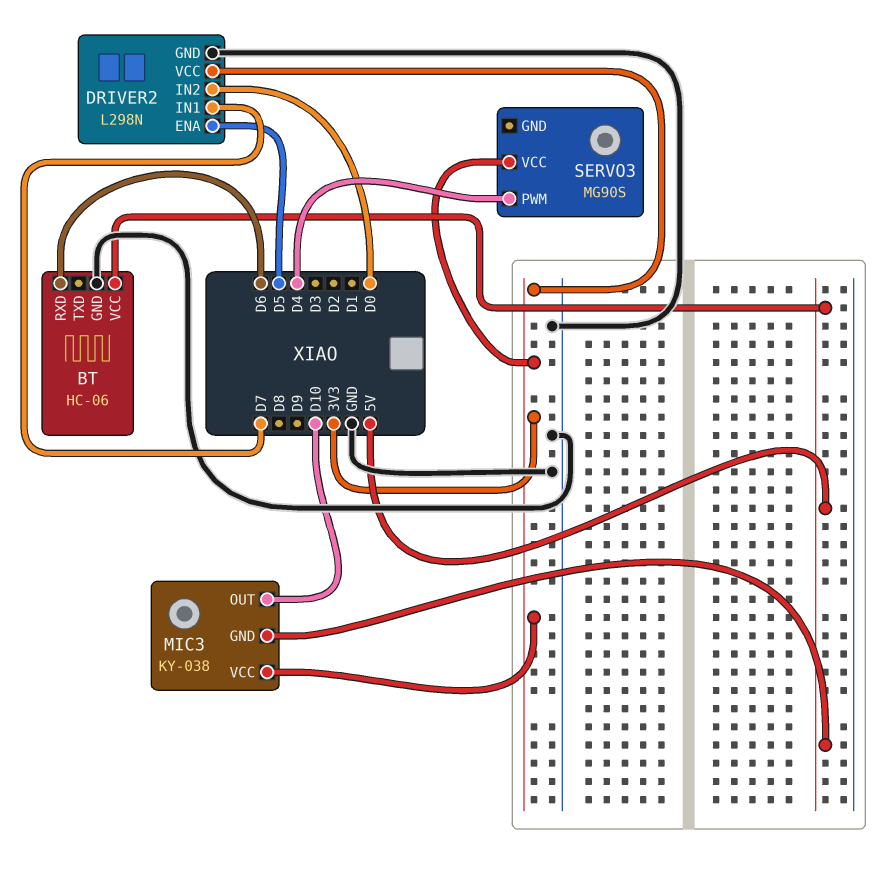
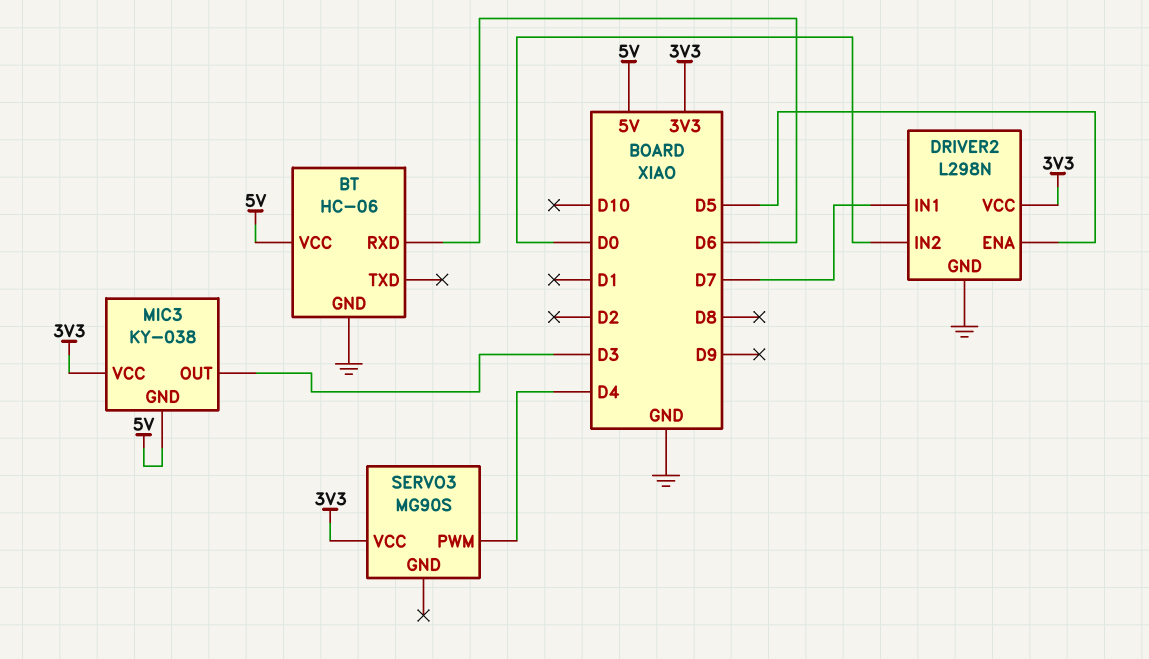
MIC3 pin OUT: D10 -> D3

